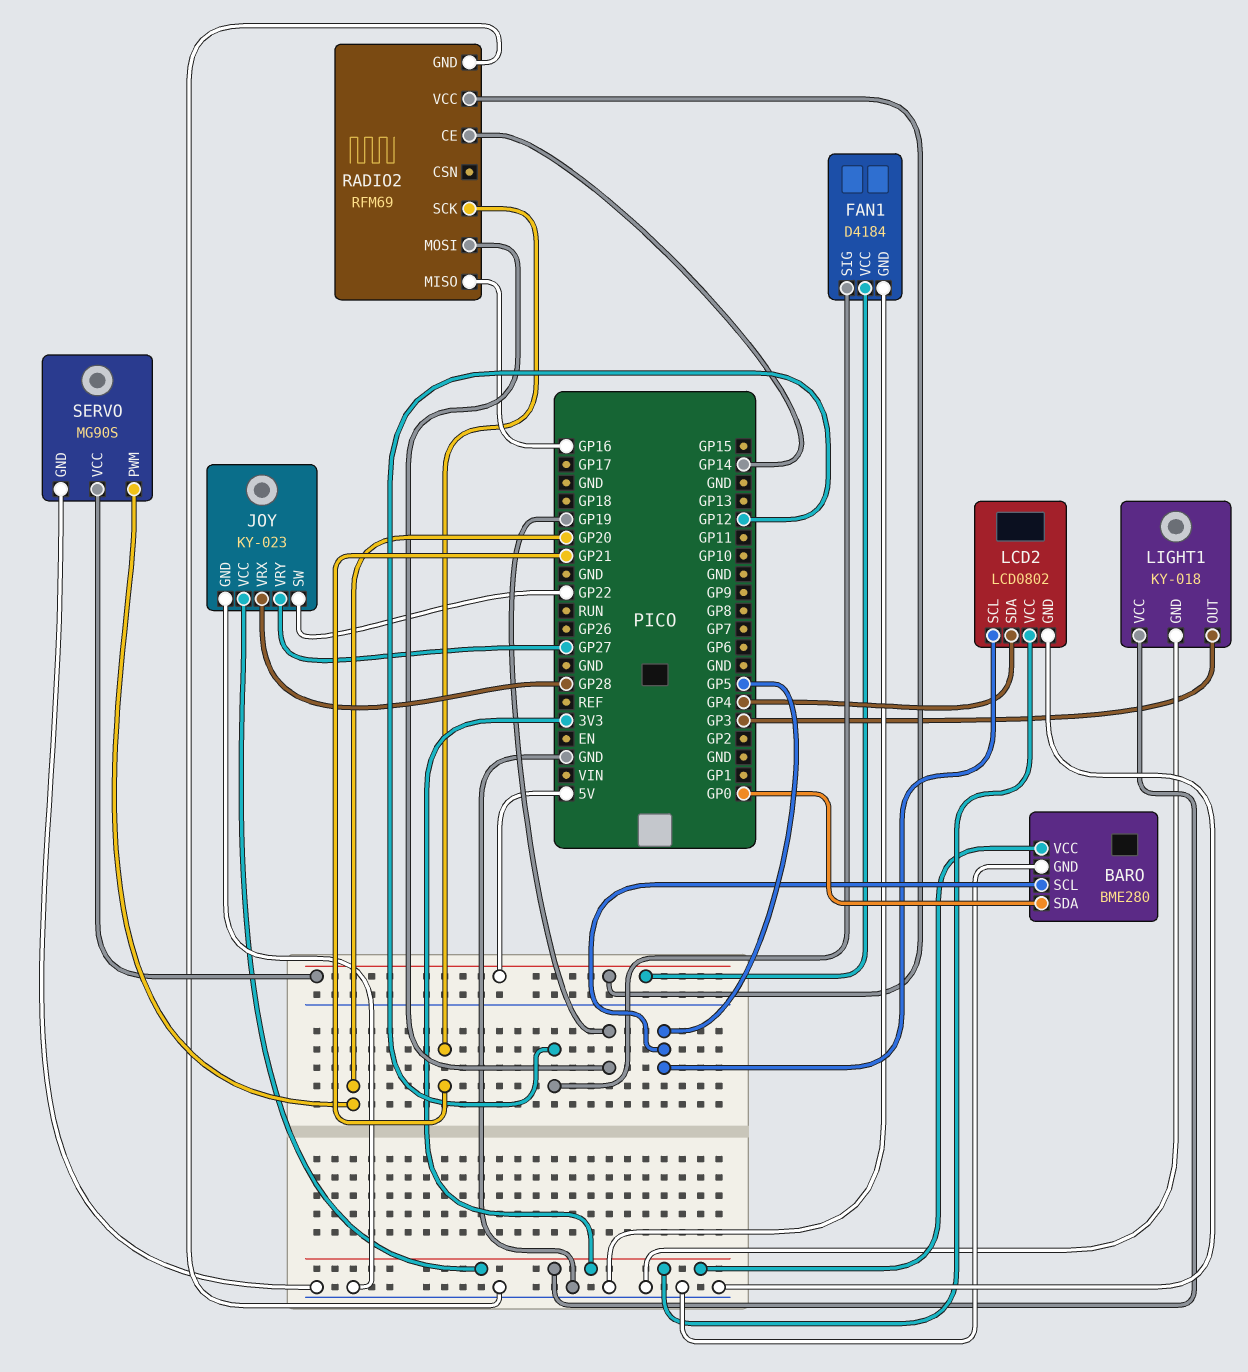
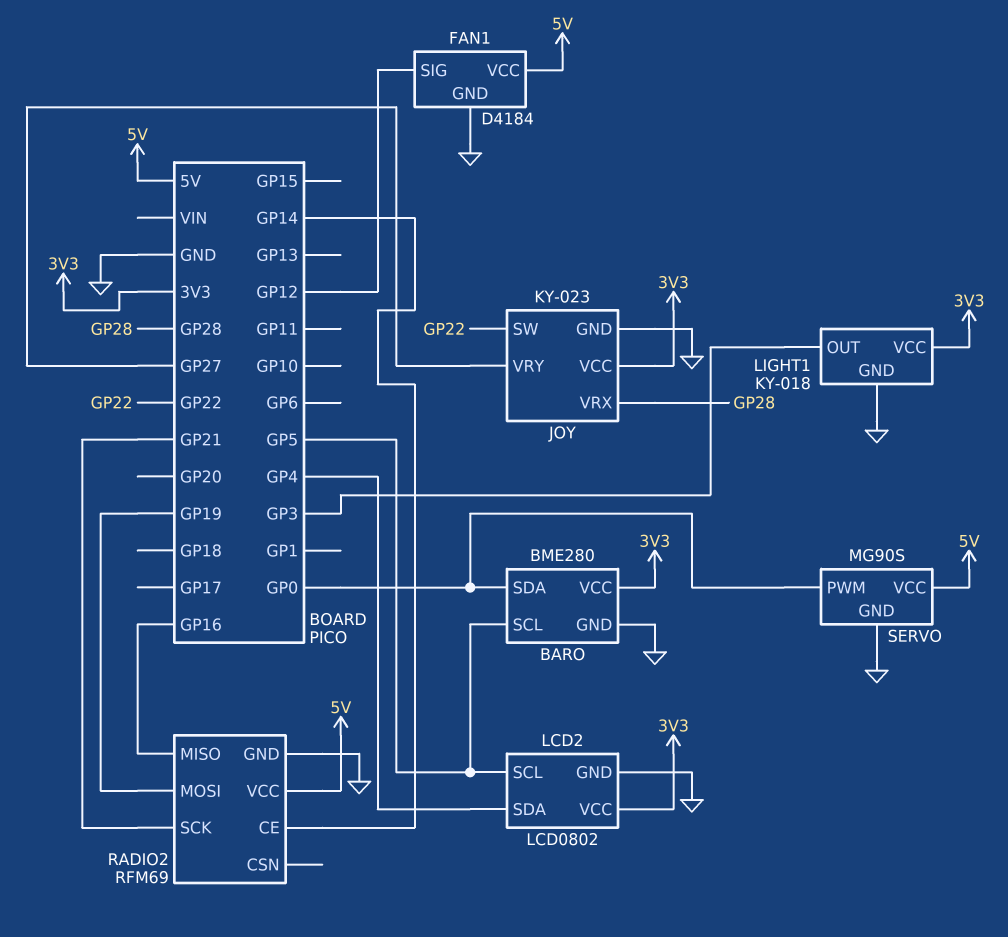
SERVO pin PWM: GP20 -> GP0

